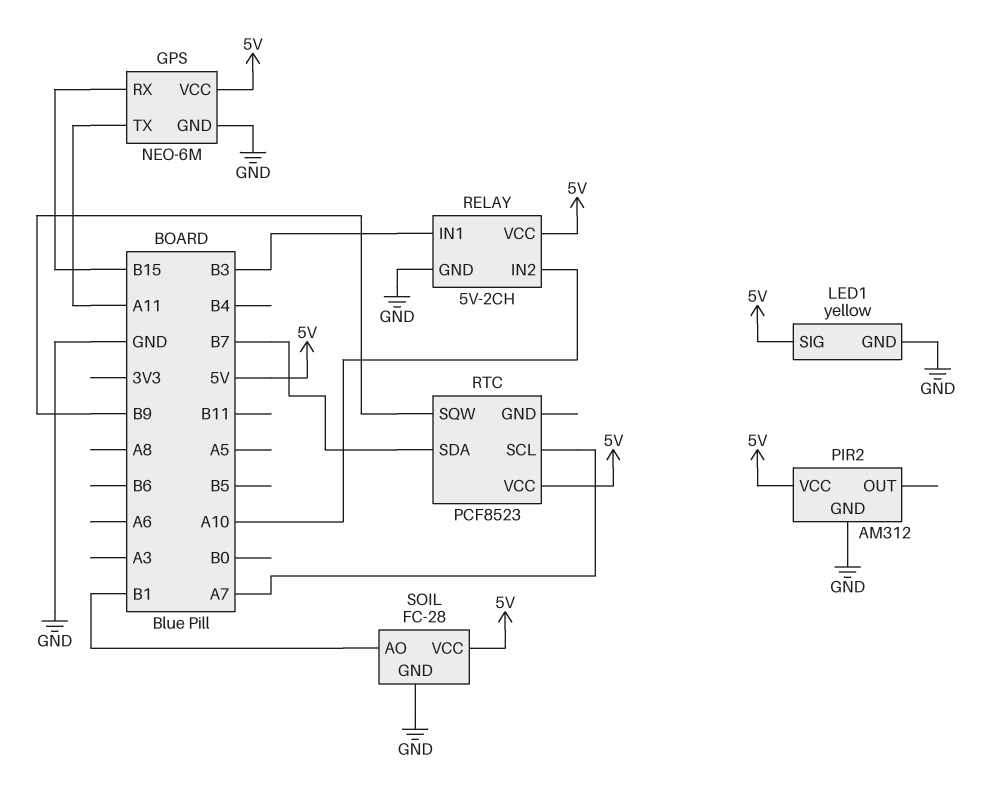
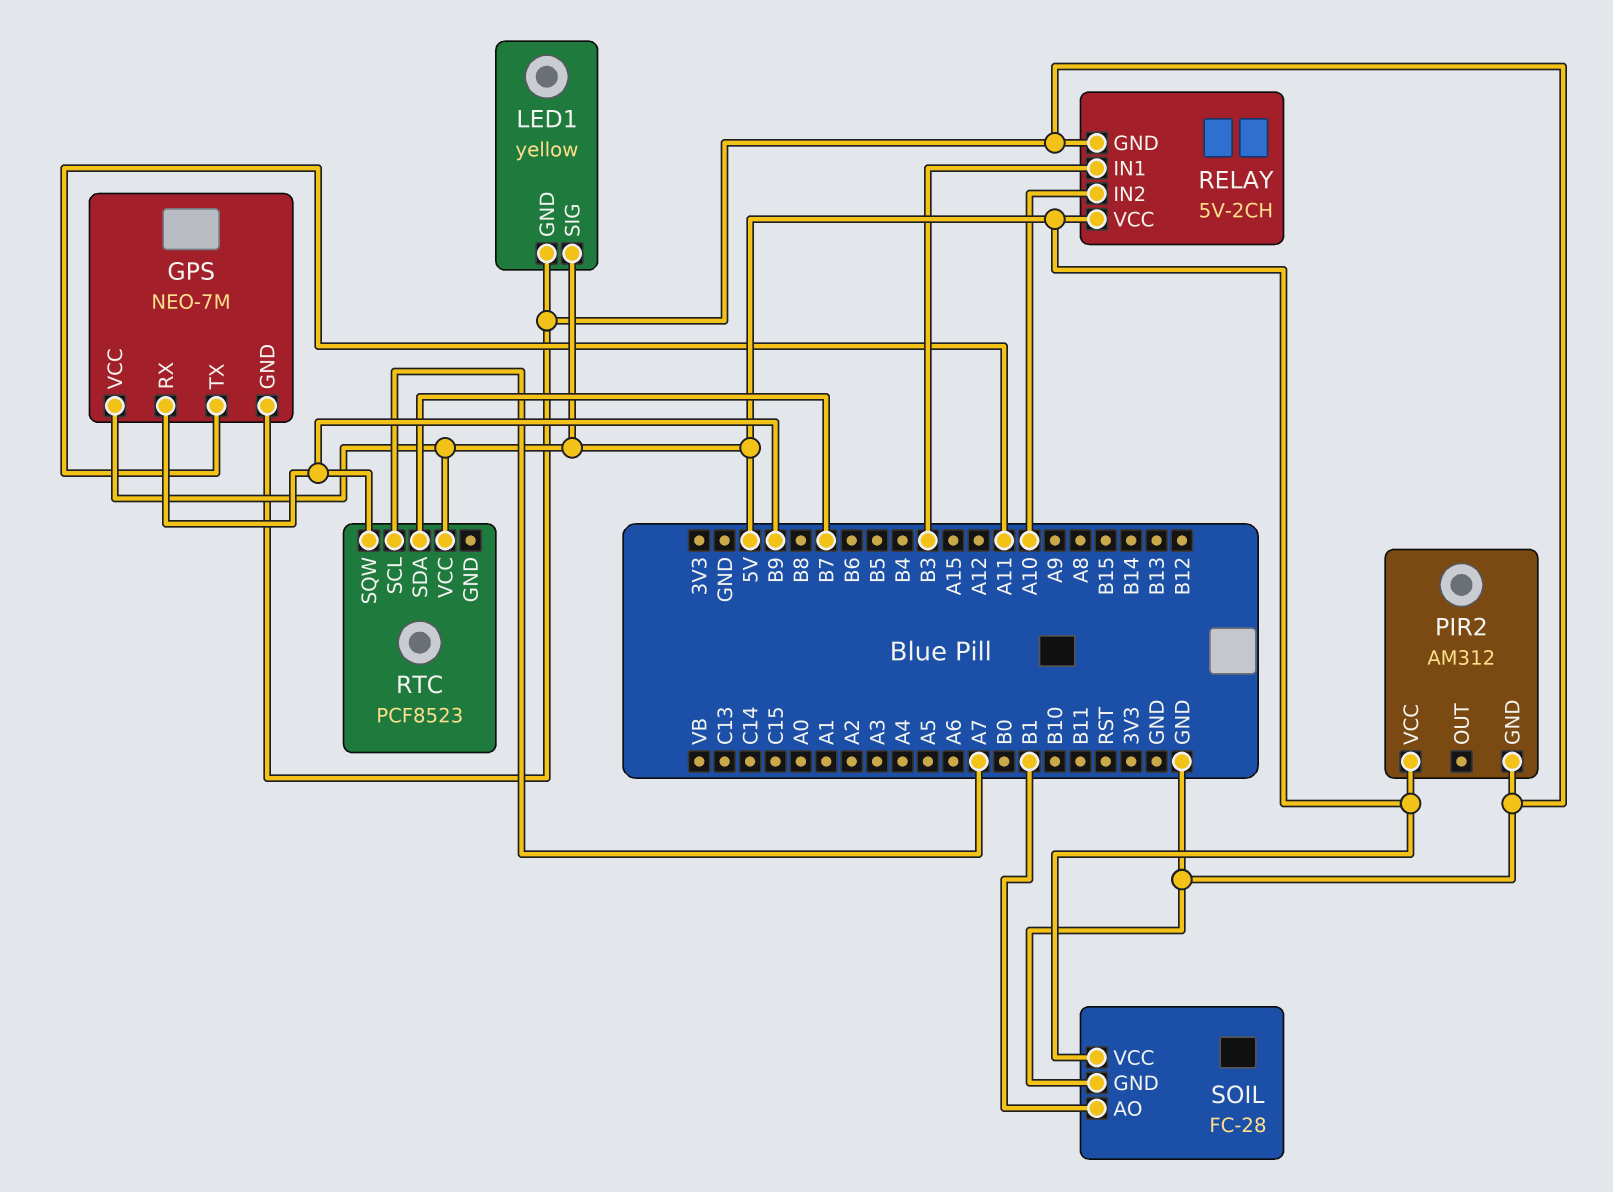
GPS: NEO-6M -> NEO-7M
GPS pin RX: B15 -> B9

